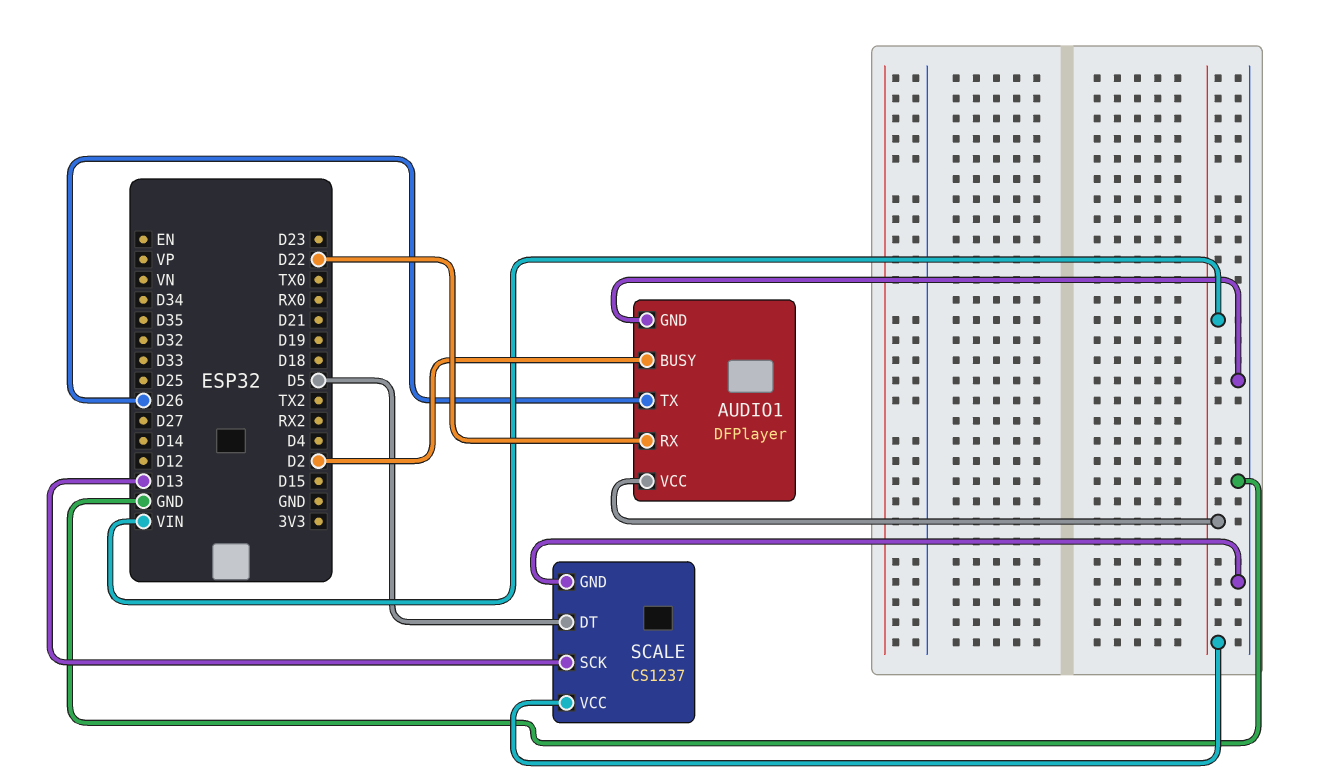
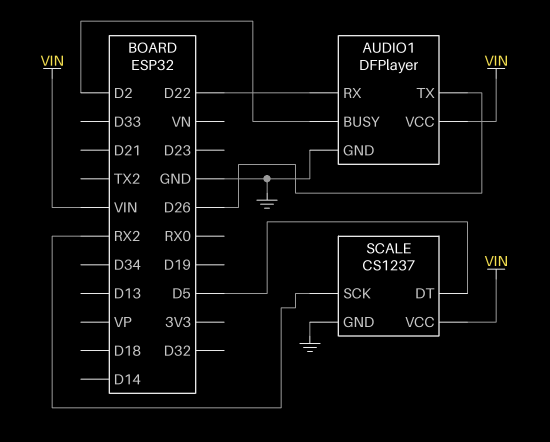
SCALE pin SCK: D13 -> RX2

